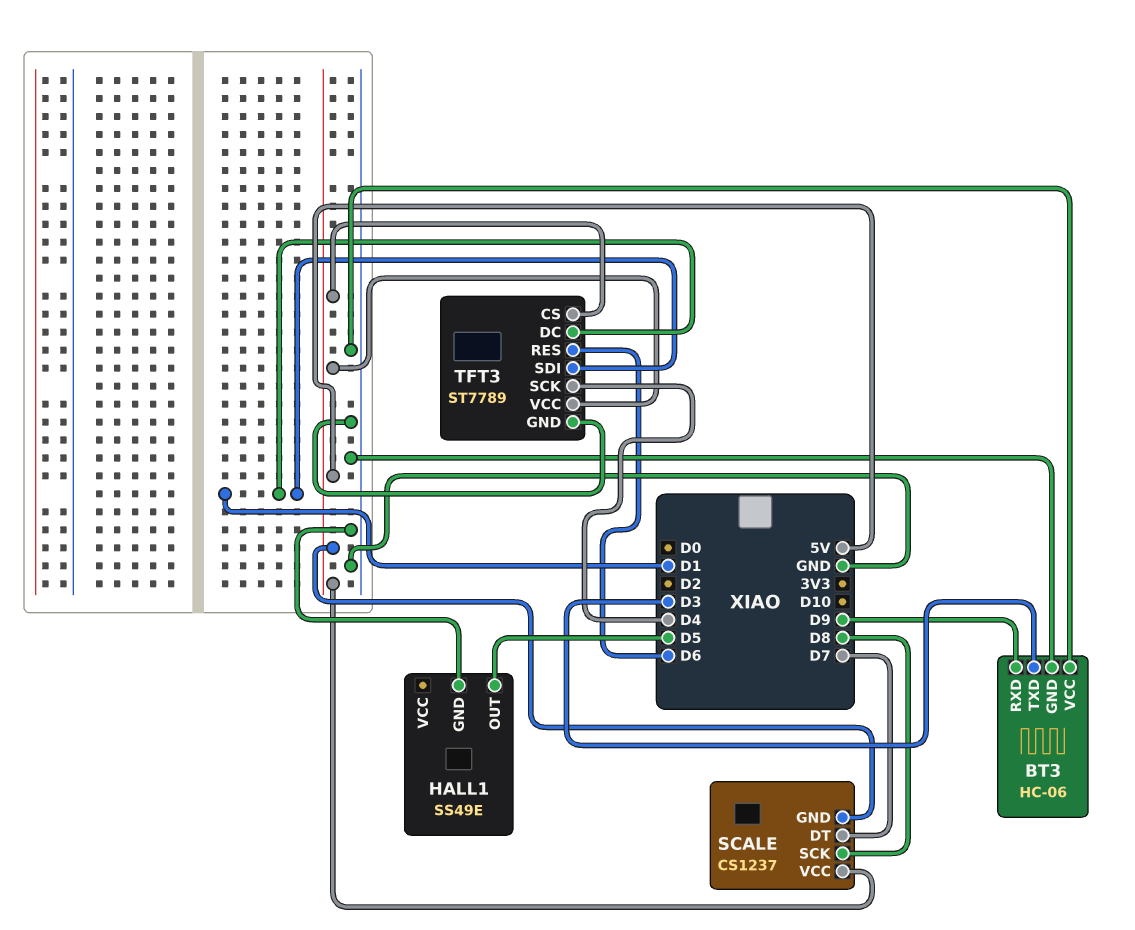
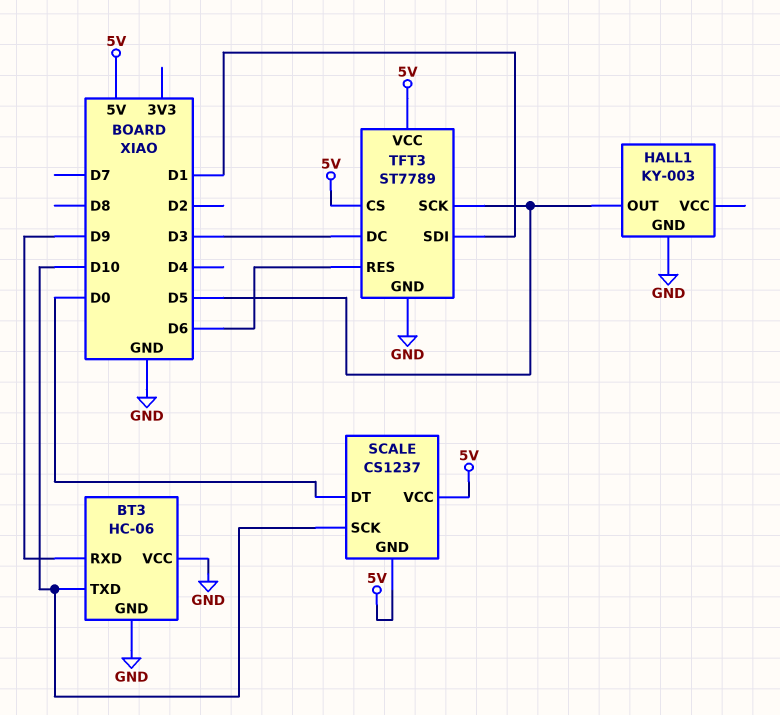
BT3 pin TXD: D3 -> D10
HALL1: SS49E -> KY-003
SCALE pin DT: D7 -> D0
SCALE pin SCK: D8 -> D10
TFT3 pin DC: D1 -> D3
TFT3 pin SCK: D4 -> D5

